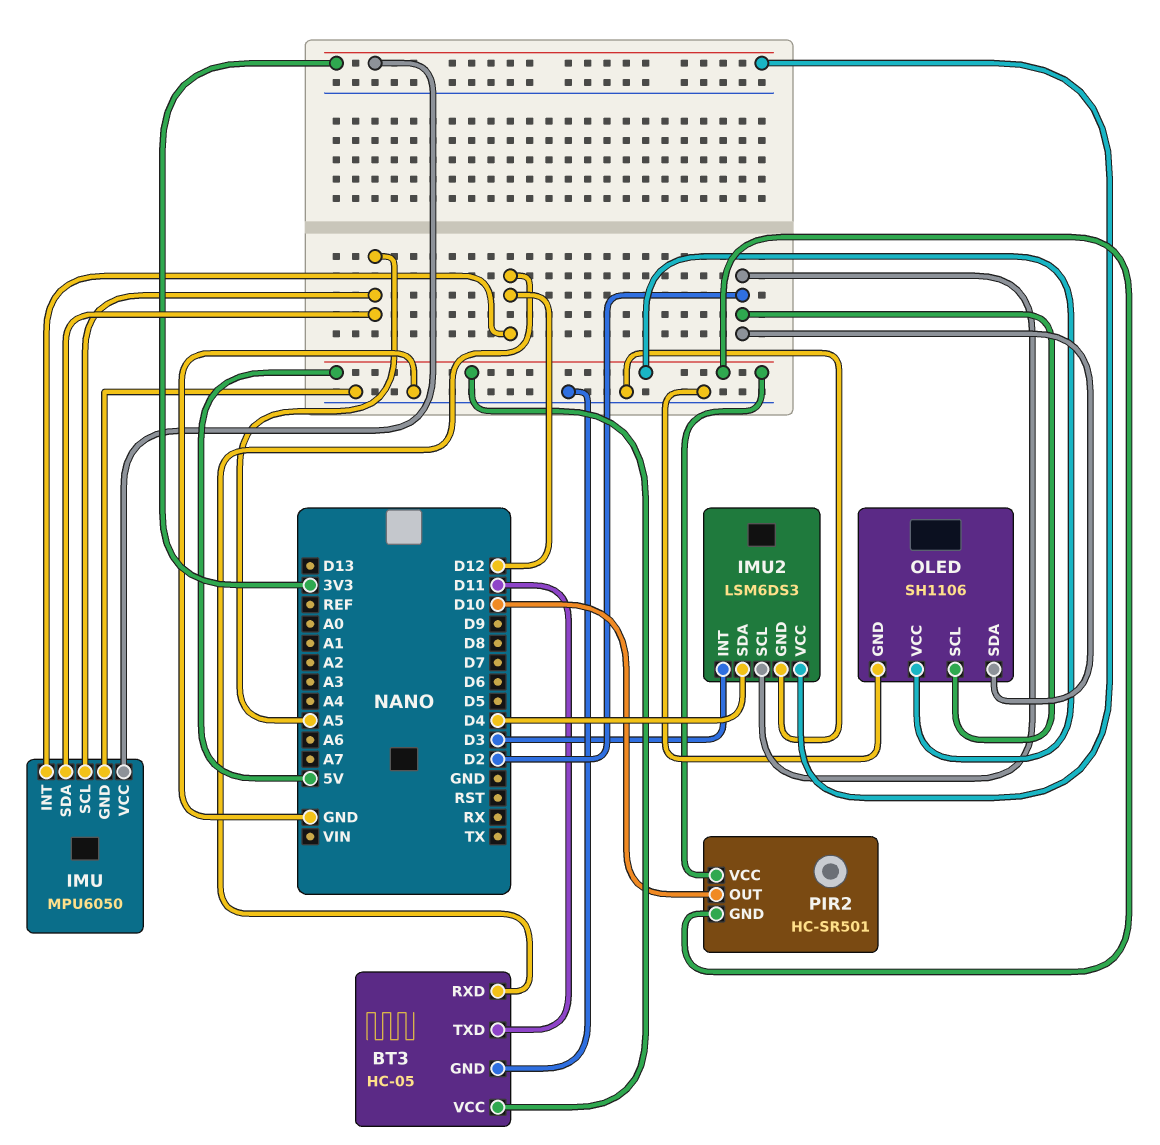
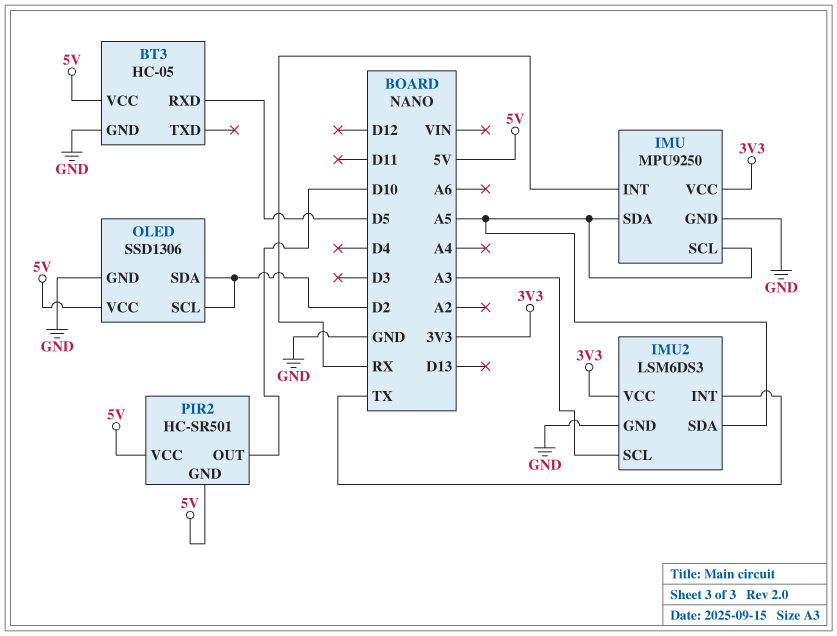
BT3 pin RXD: D12 -> D5
BT3 pin TXD: D11 -> none
IMU: MPU6050 -> MPU9250
IMU pin INT: D12 -> RX
IMU2 pin INT: D3 -> TX
IMU2 pin SCL: D2 -> A3
IMU2 pin SDA: D4 -> A5
OLED: SH1106 -> SSD1306

